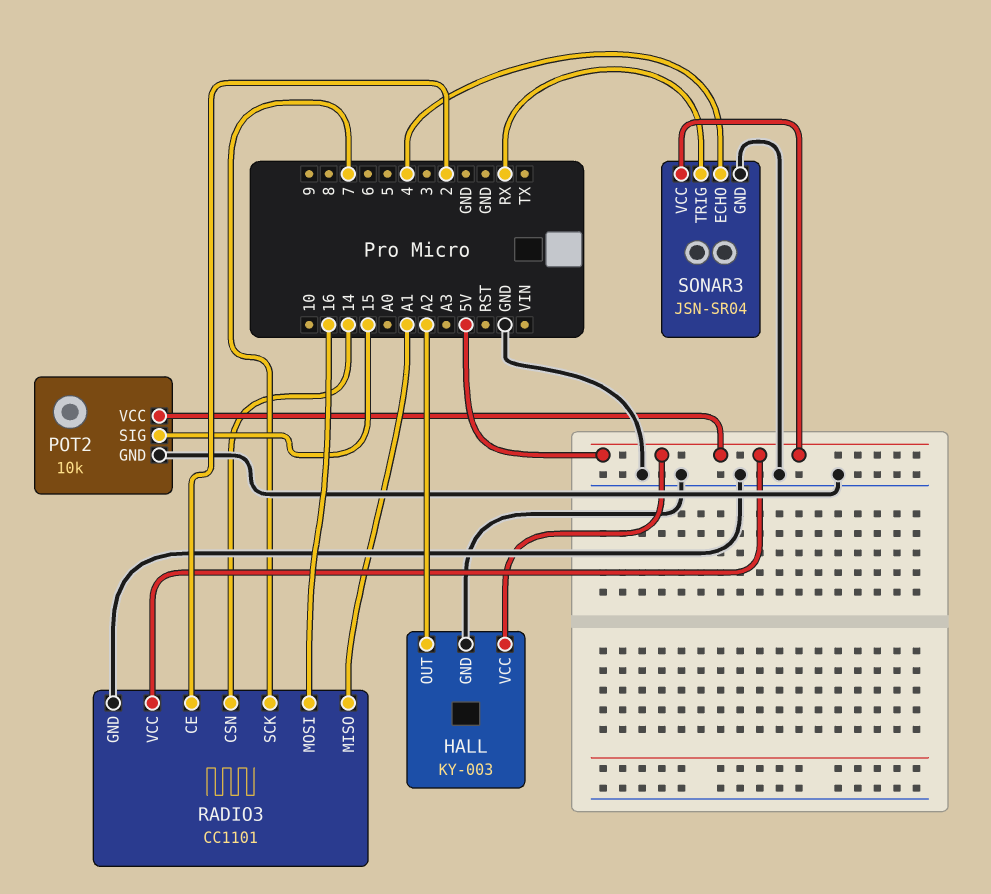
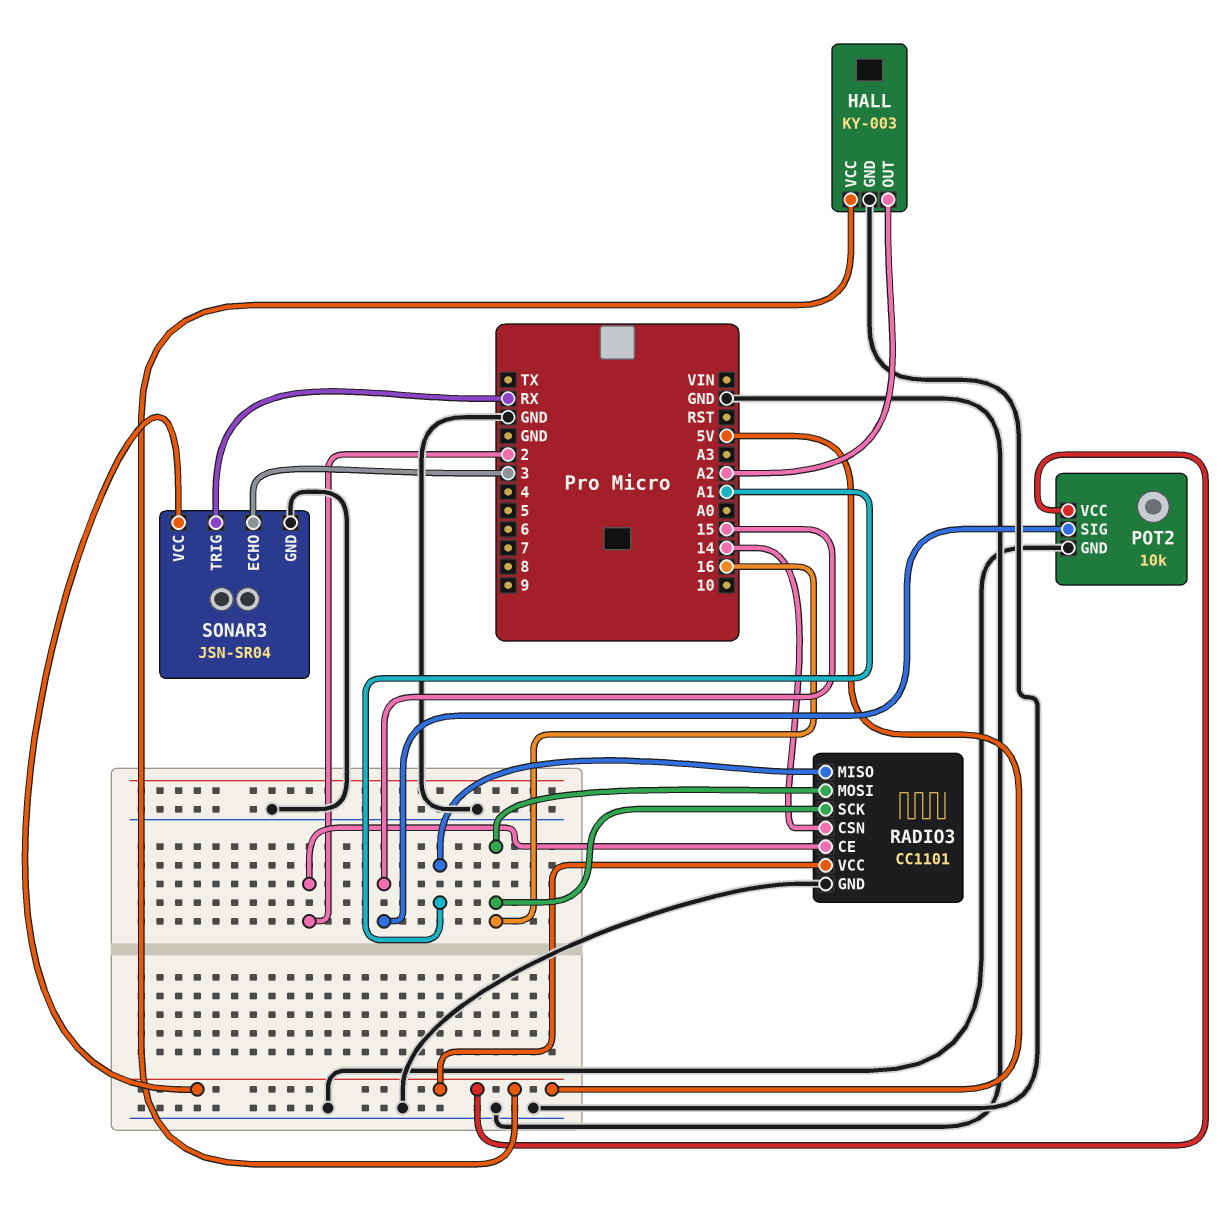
RADIO3 pin SCK: 7 -> 16
SONAR3 pin ECHO: 4 -> 3

